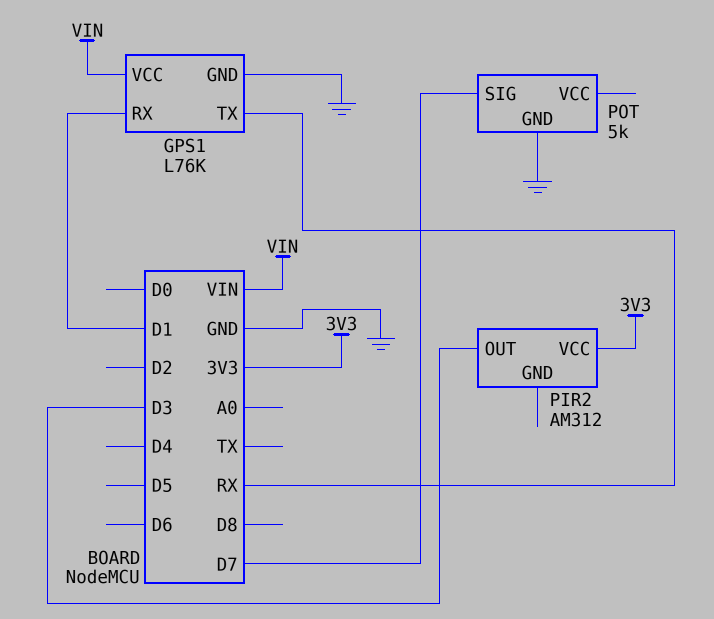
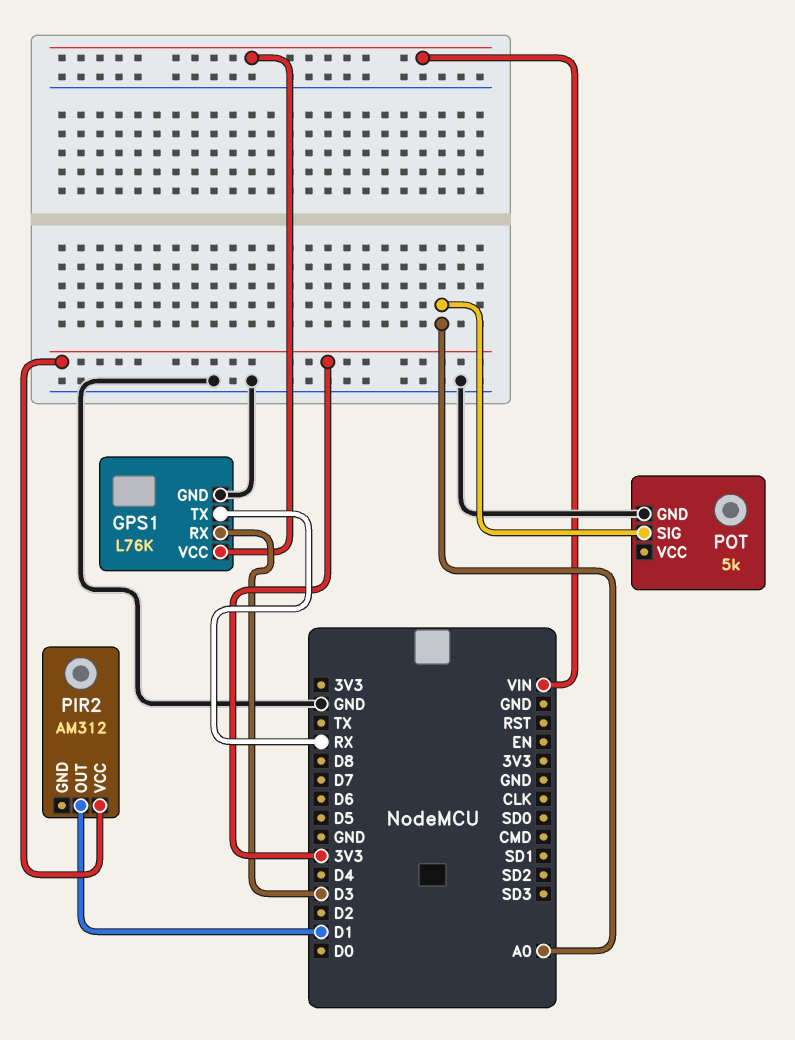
GPS1 pin RX: D1 -> D3
PIR2 pin OUT: D3 -> D1
POT pin SIG: D7 -> A0

